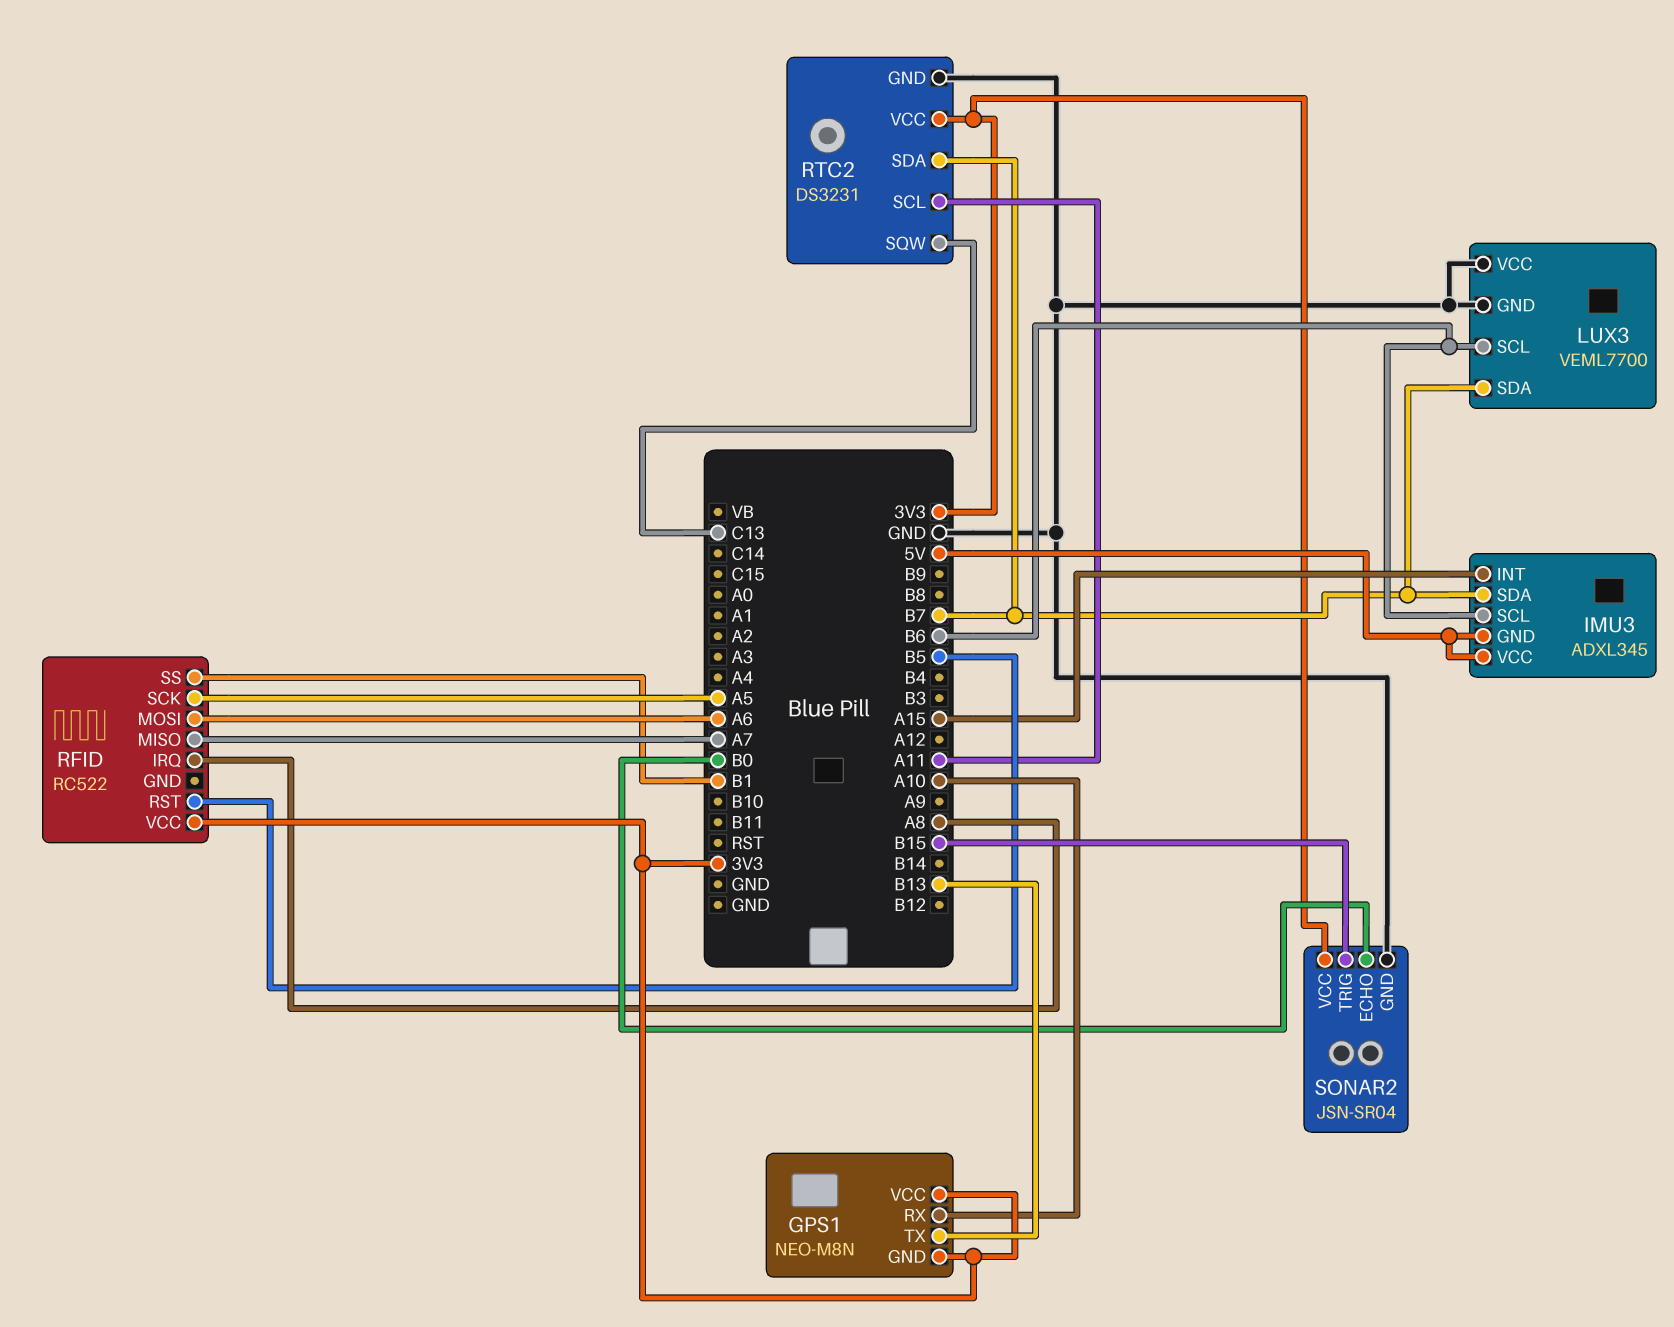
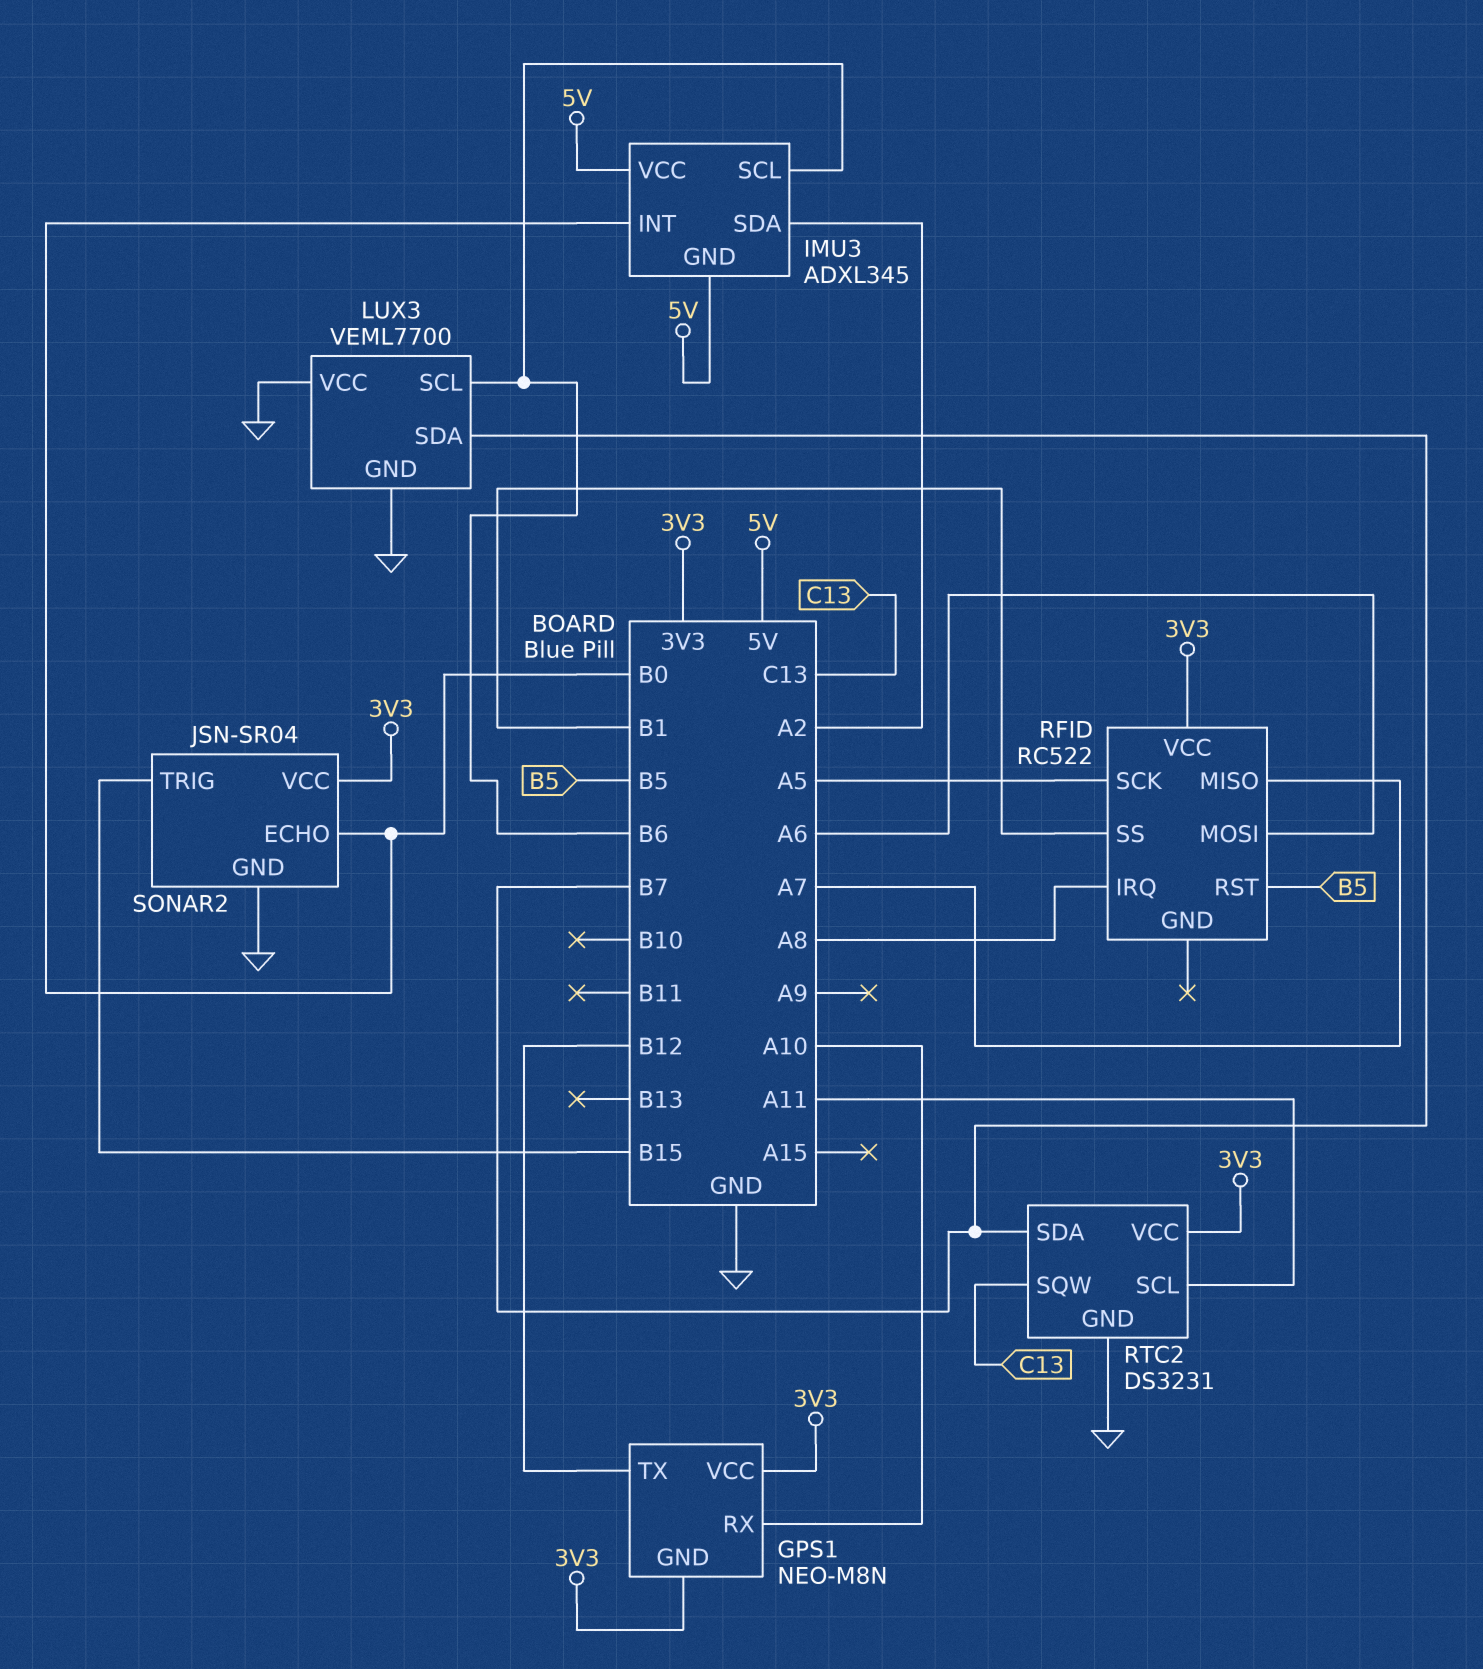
GPS1 pin TX: B13 -> B12
IMU3 pin INT: A15 -> B0
IMU3 pin SDA: B7 -> A2

